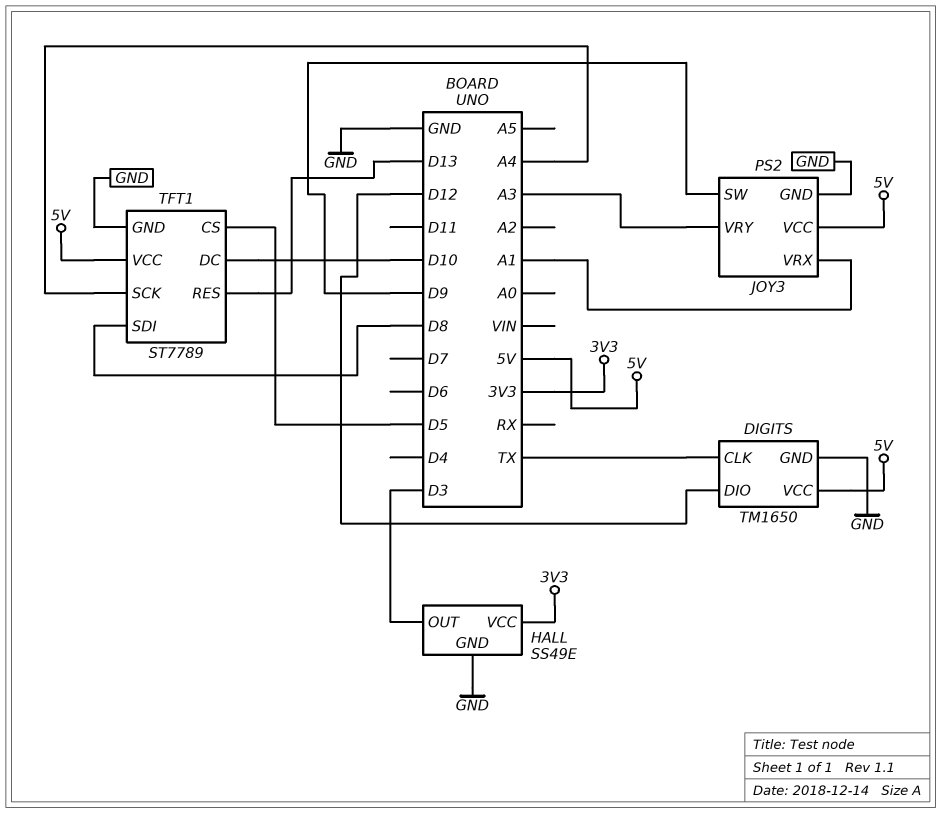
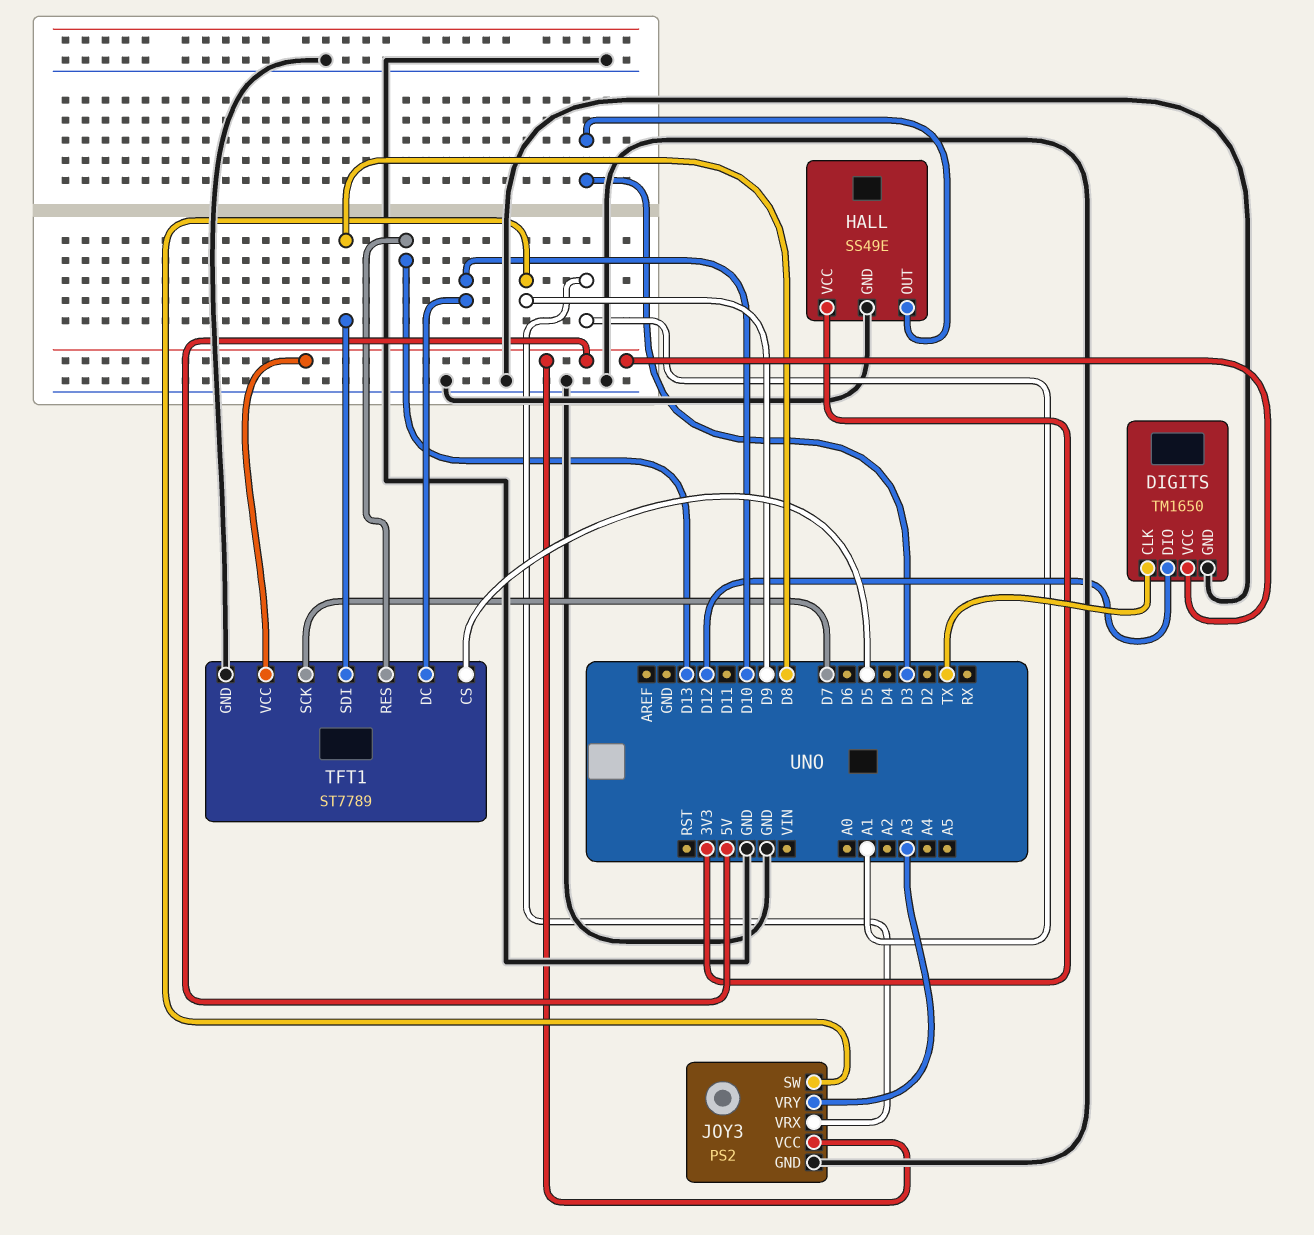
TFT1 pin SCK: A4 -> D7

